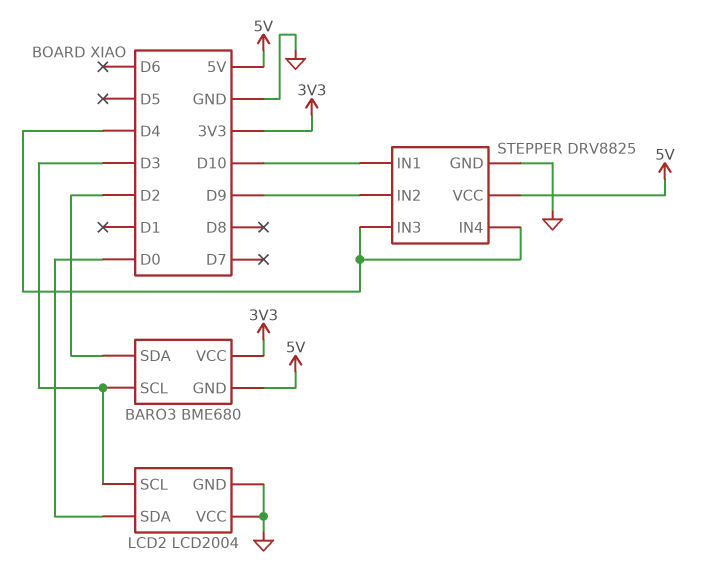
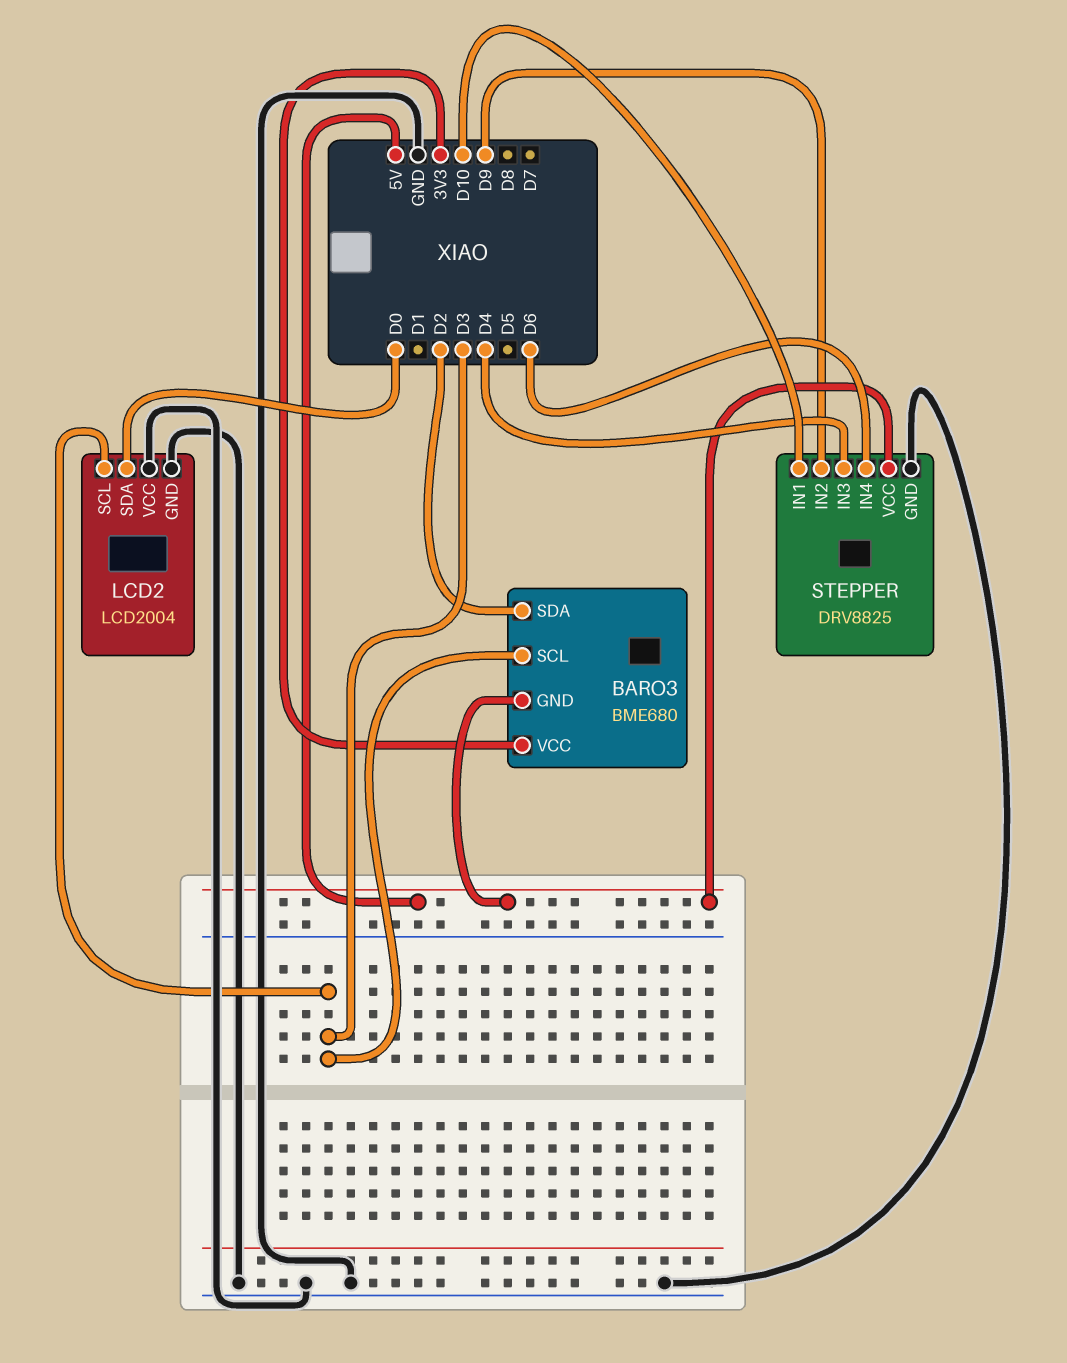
STEPPER pin IN4: D4 -> D6

